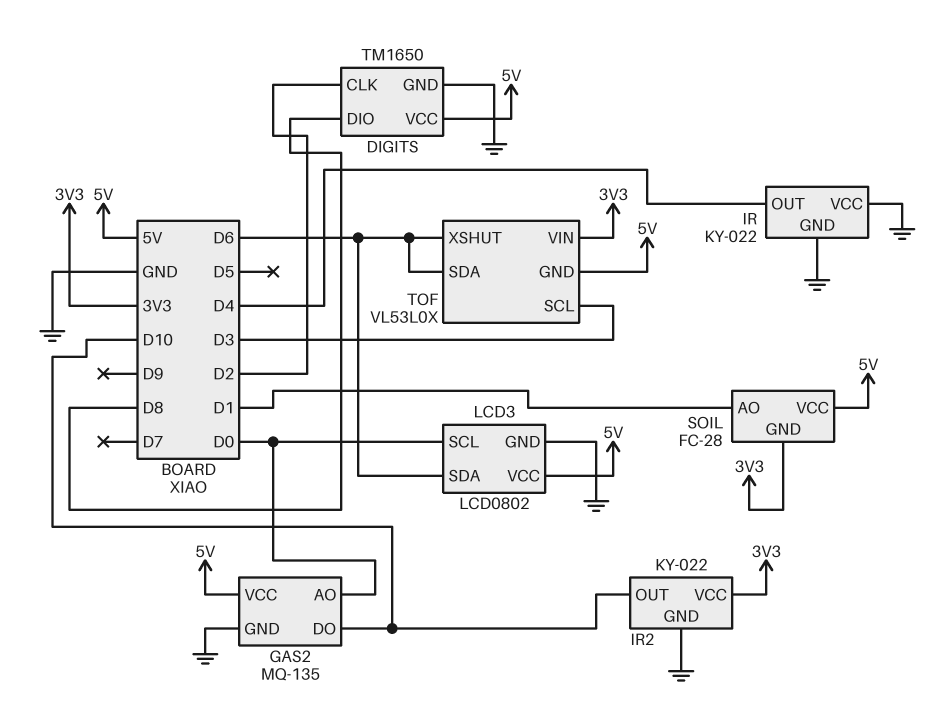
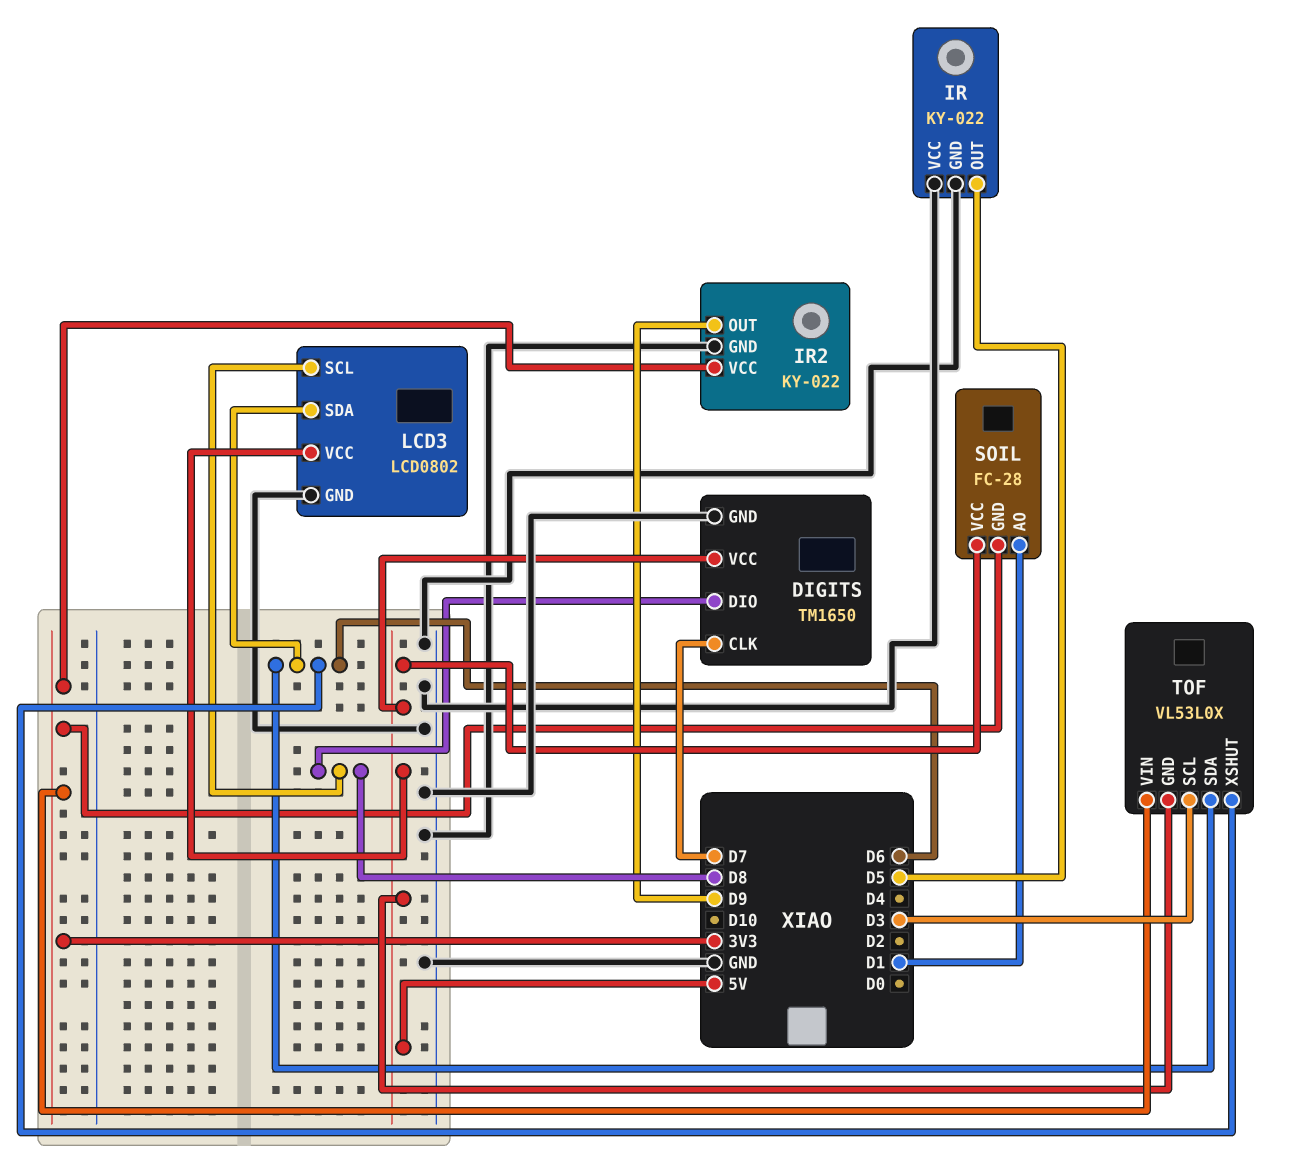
DIGITS pin CLK: D2 -> D7
GAS2: MQ-135 -> none
GAS2 pin AO: D0 -> none
GAS2 pin DO: D10 -> none
GAS2 pin GND: GND -> none
GAS2 pin VCC: 5V -> none
IR pin OUT: D4 -> D5
IR2 pin OUT: D10 -> D9
LCD3 pin SCL: D0 -> D8

